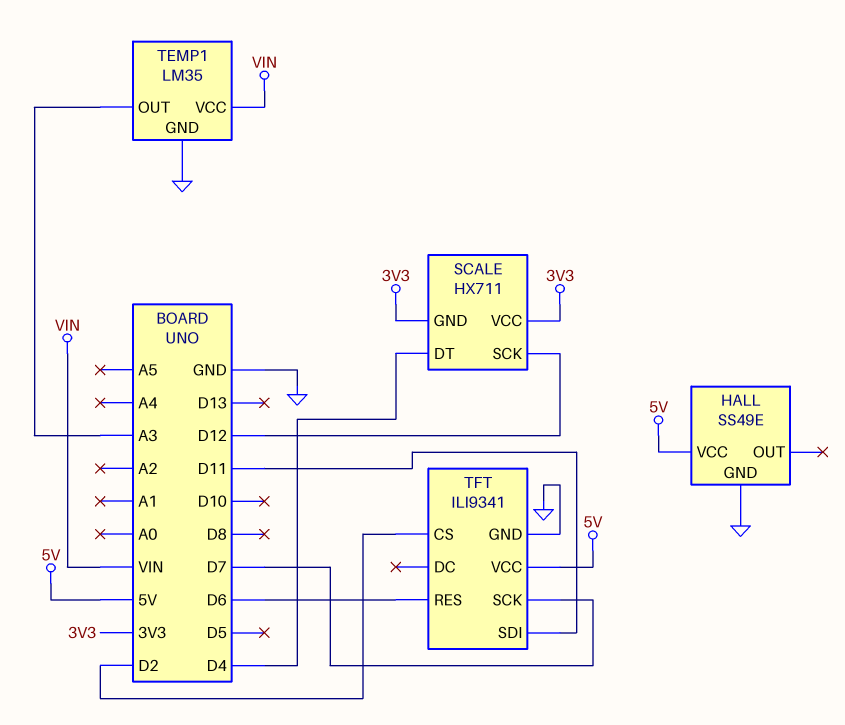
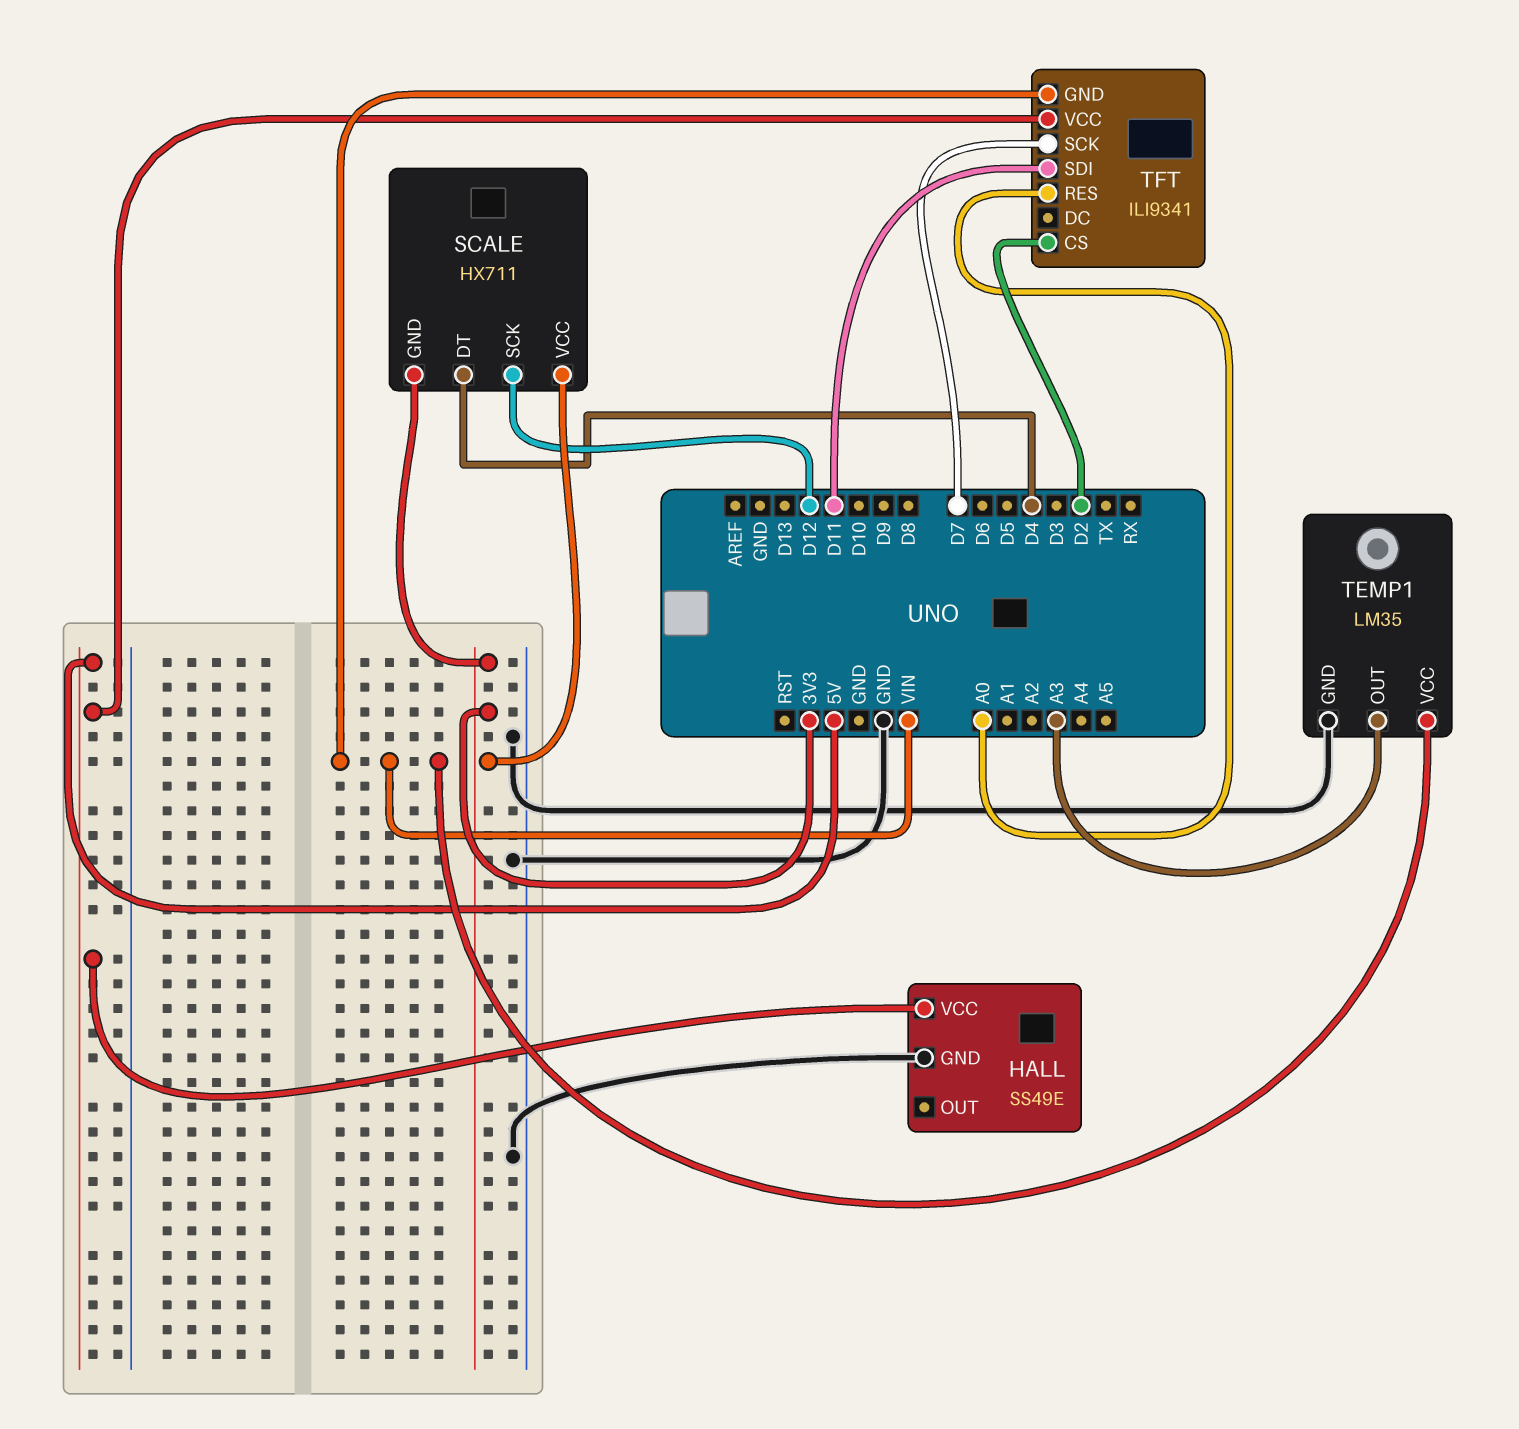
TFT pin GND: GND -> VIN
TFT pin RES: D6 -> A0

